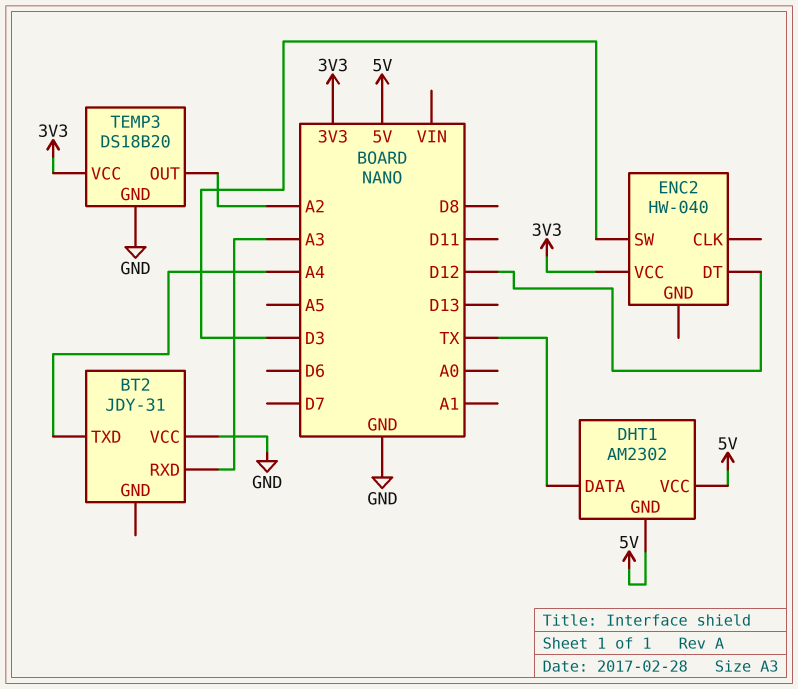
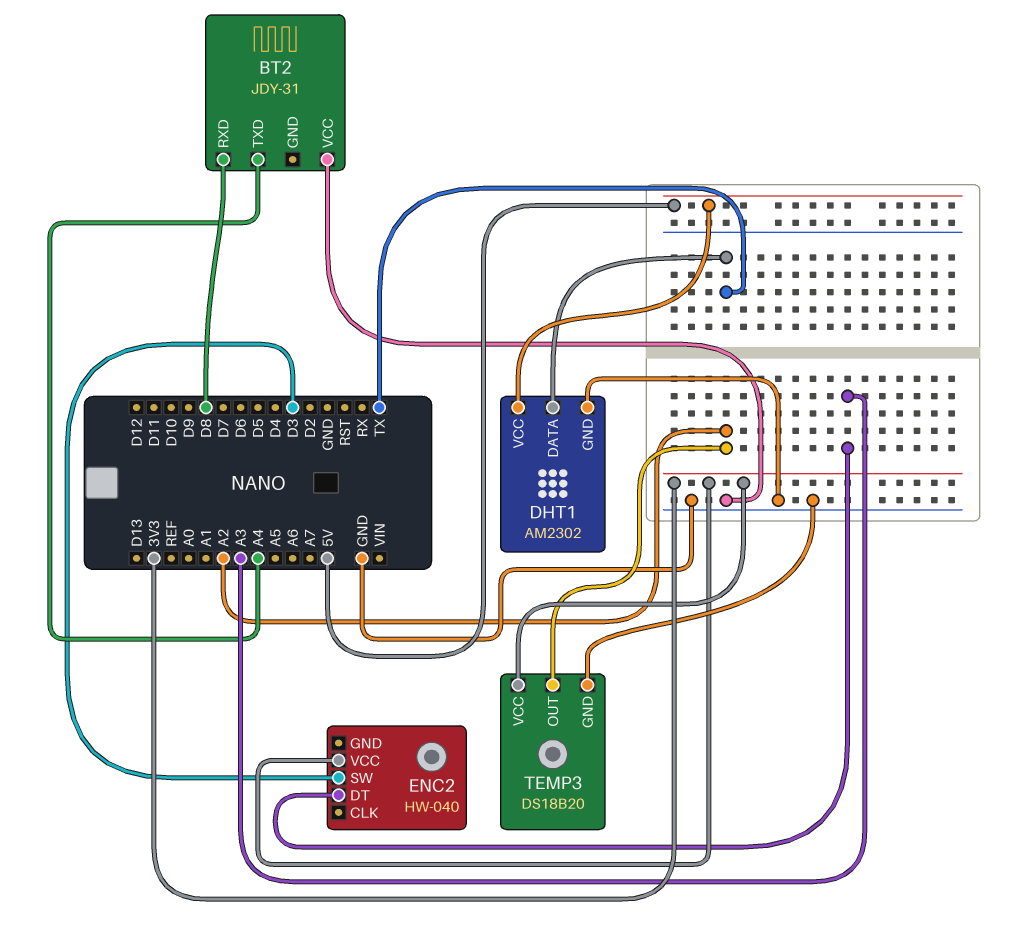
BT2 pin RXD: A3 -> D8
DHT1 pin GND: 5V -> GND
ENC2 pin DT: D12 -> A3

